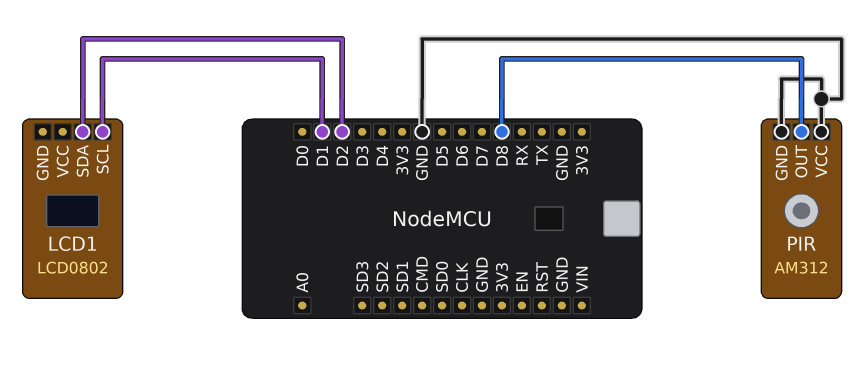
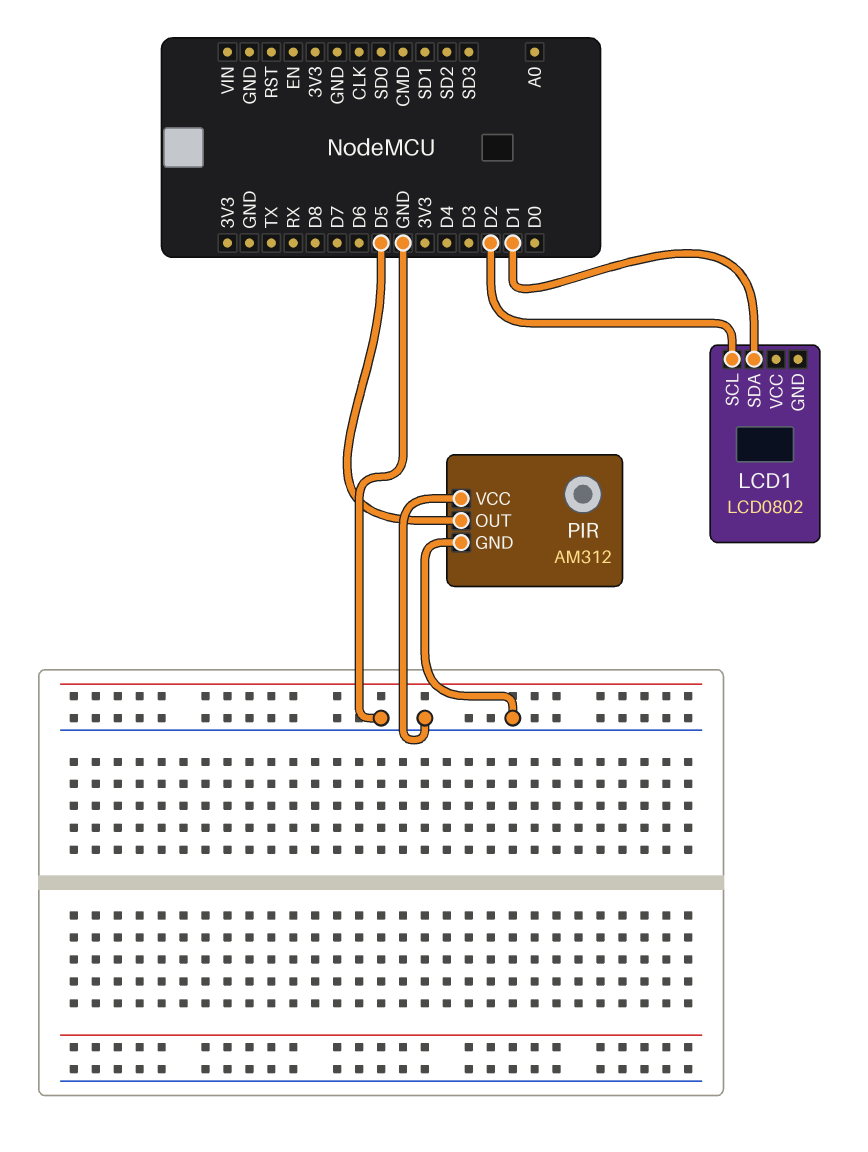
LCD1 pin SCL: D1 -> D2
LCD1 pin SDA: D2 -> D1
PIR pin OUT: D8 -> D5

